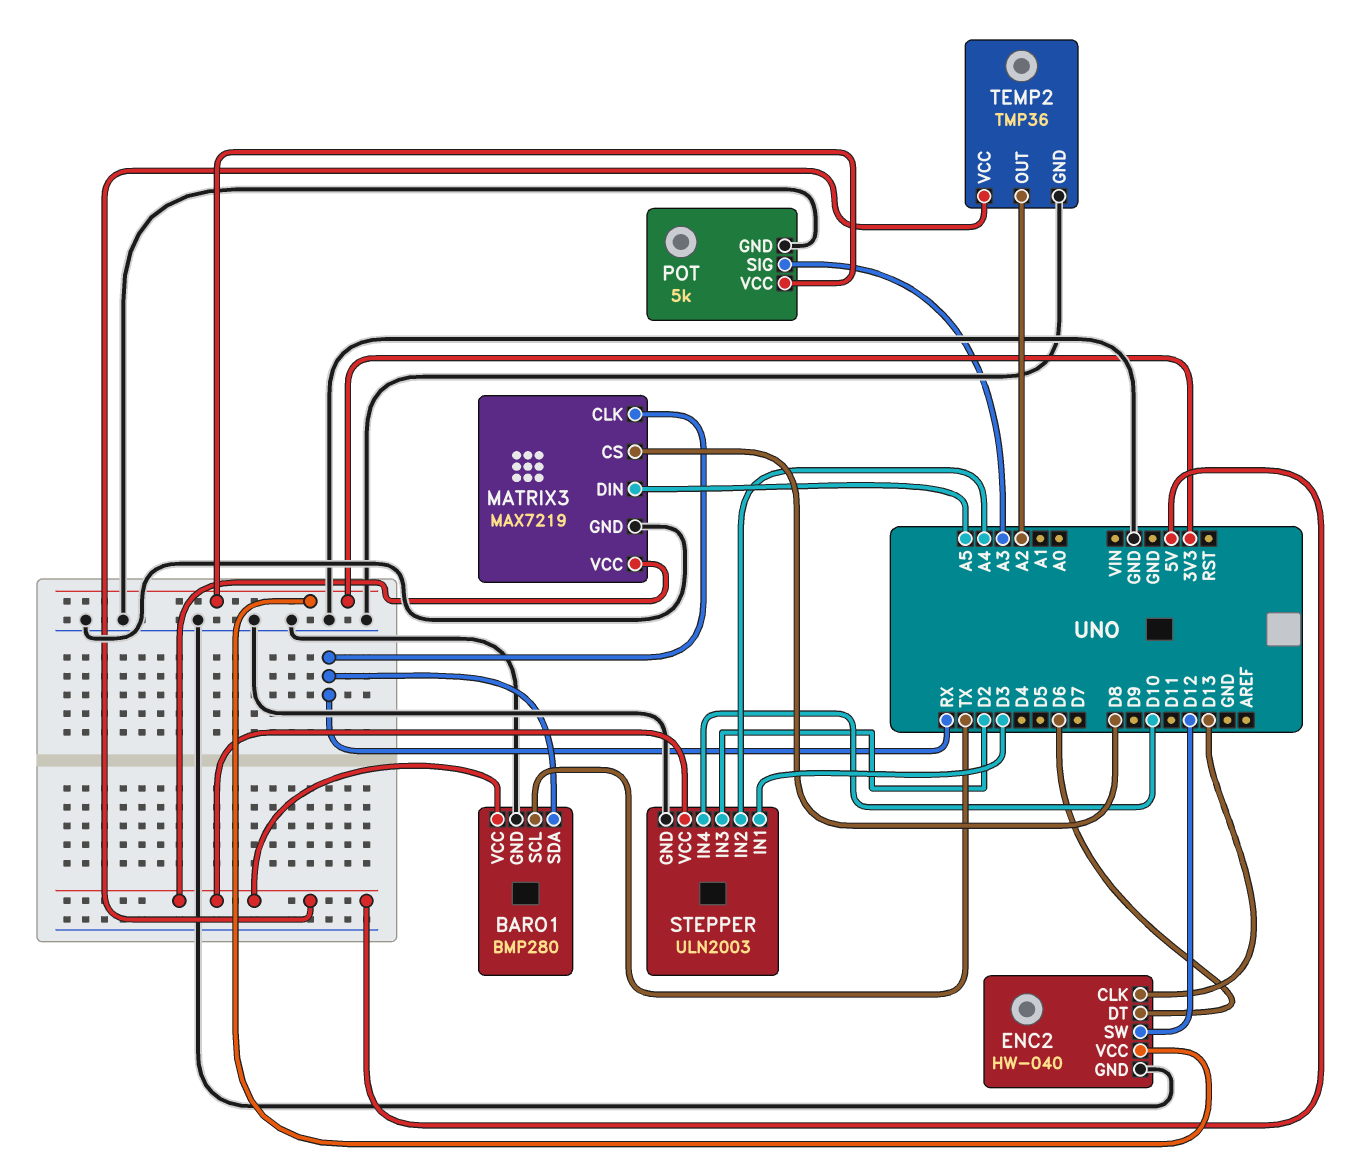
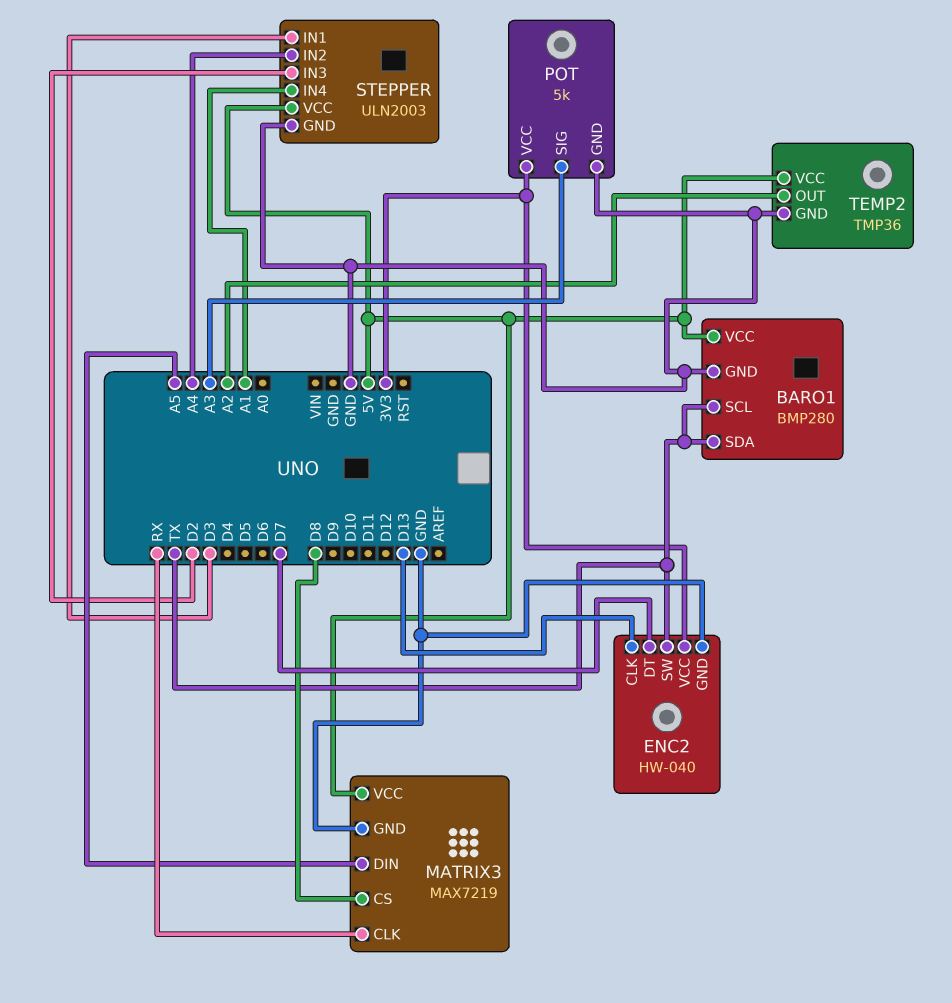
BARO1 pin SDA: RX -> TX
ENC2 pin DT: D6 -> D7
ENC2 pin SW: D12 -> TX
STEPPER pin IN4: D10 -> A1

